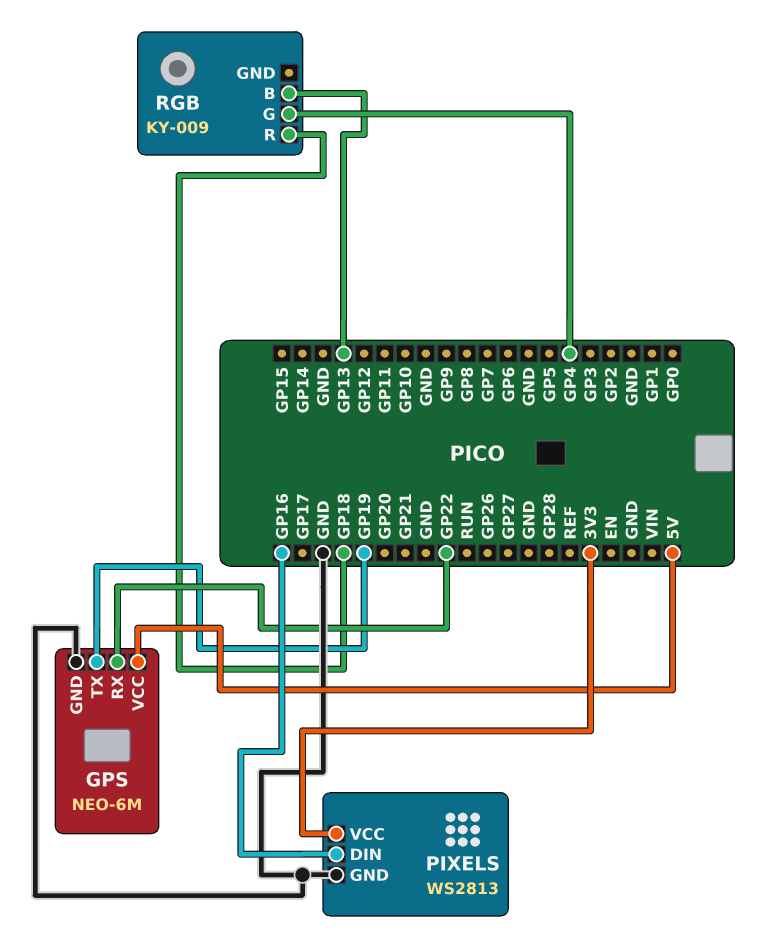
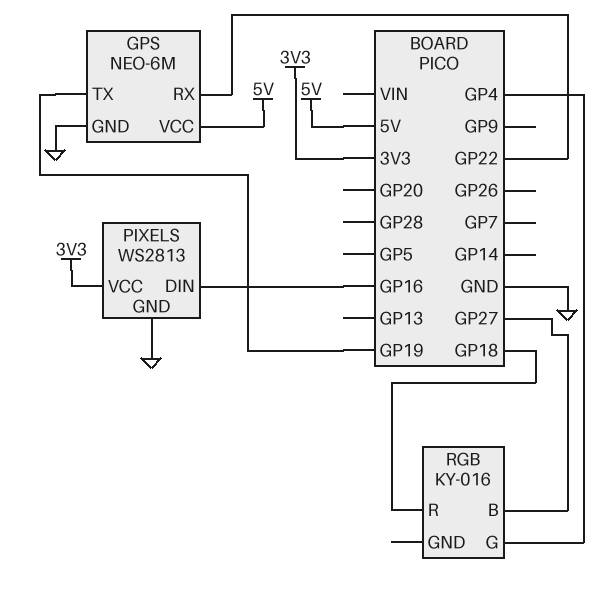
RGB: KY-009 -> KY-016
RGB pin B: GP13 -> GP27

